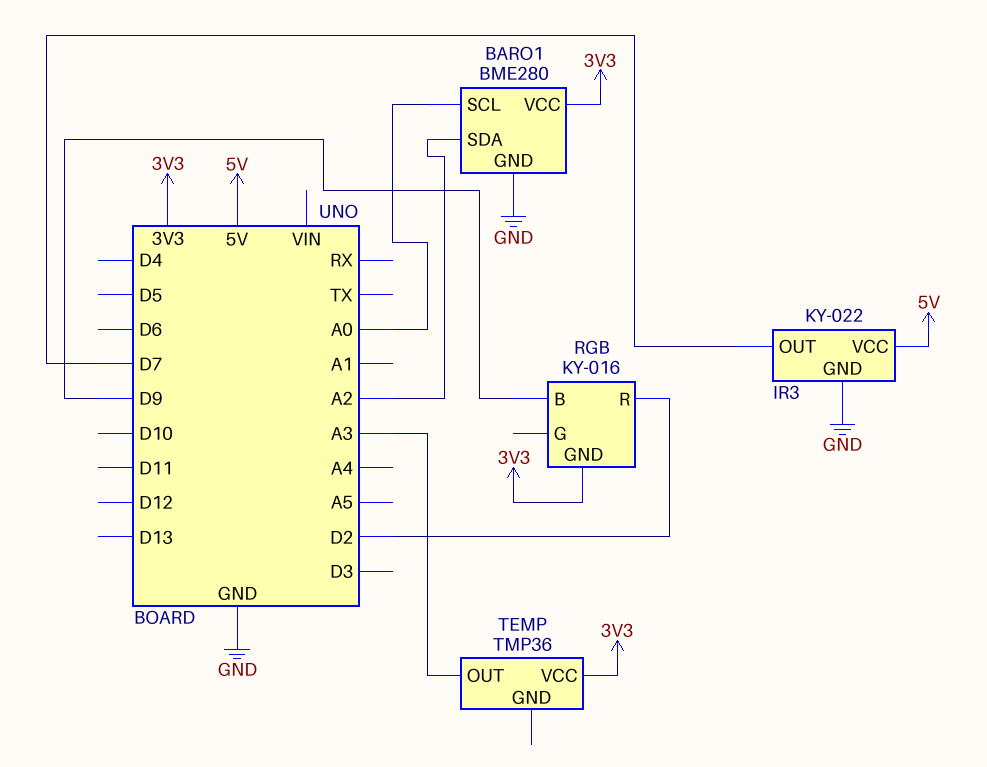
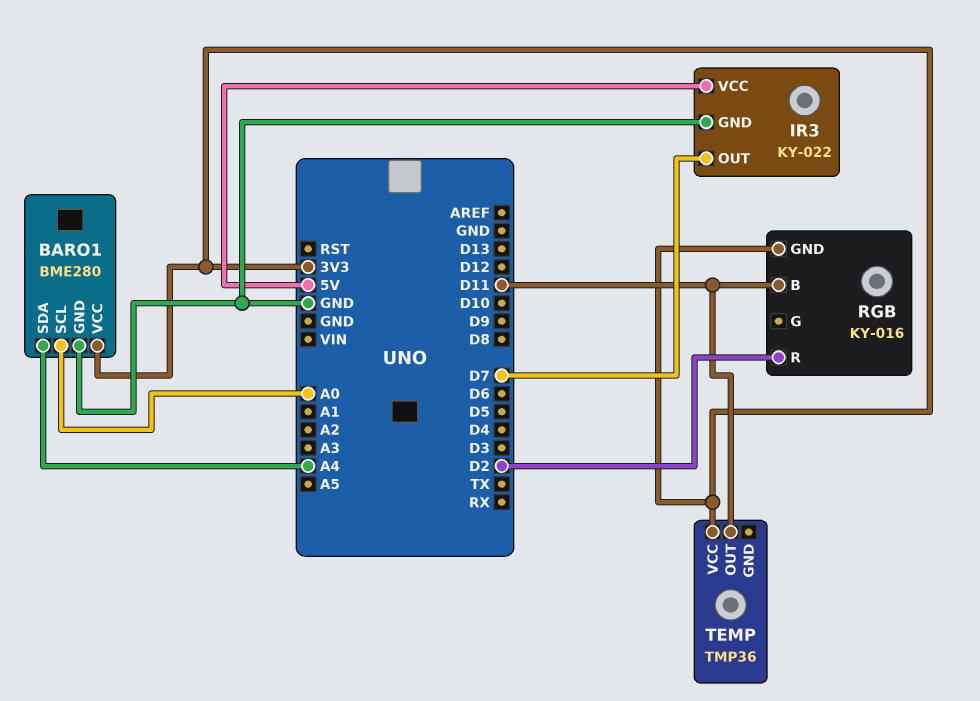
BARO1 pin SDA: A2 -> A4
RGB pin B: D9 -> D11
TEMP pin OUT: A3 -> D11

